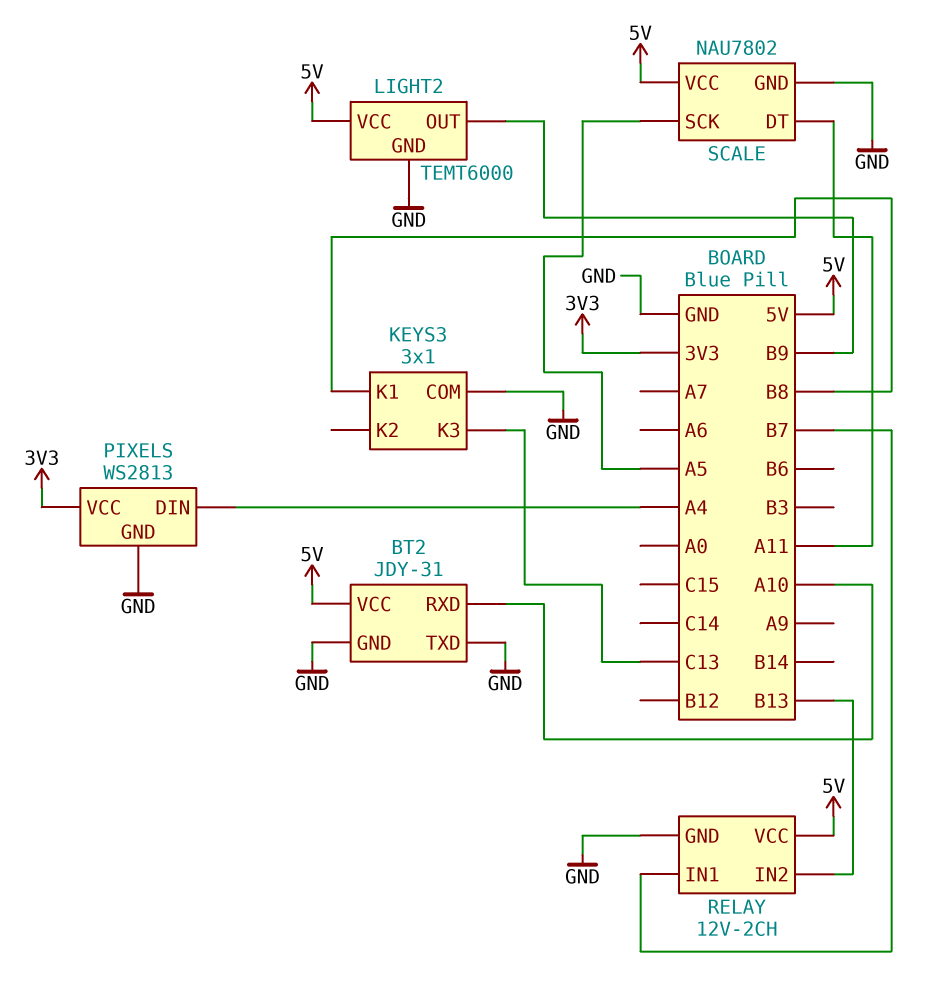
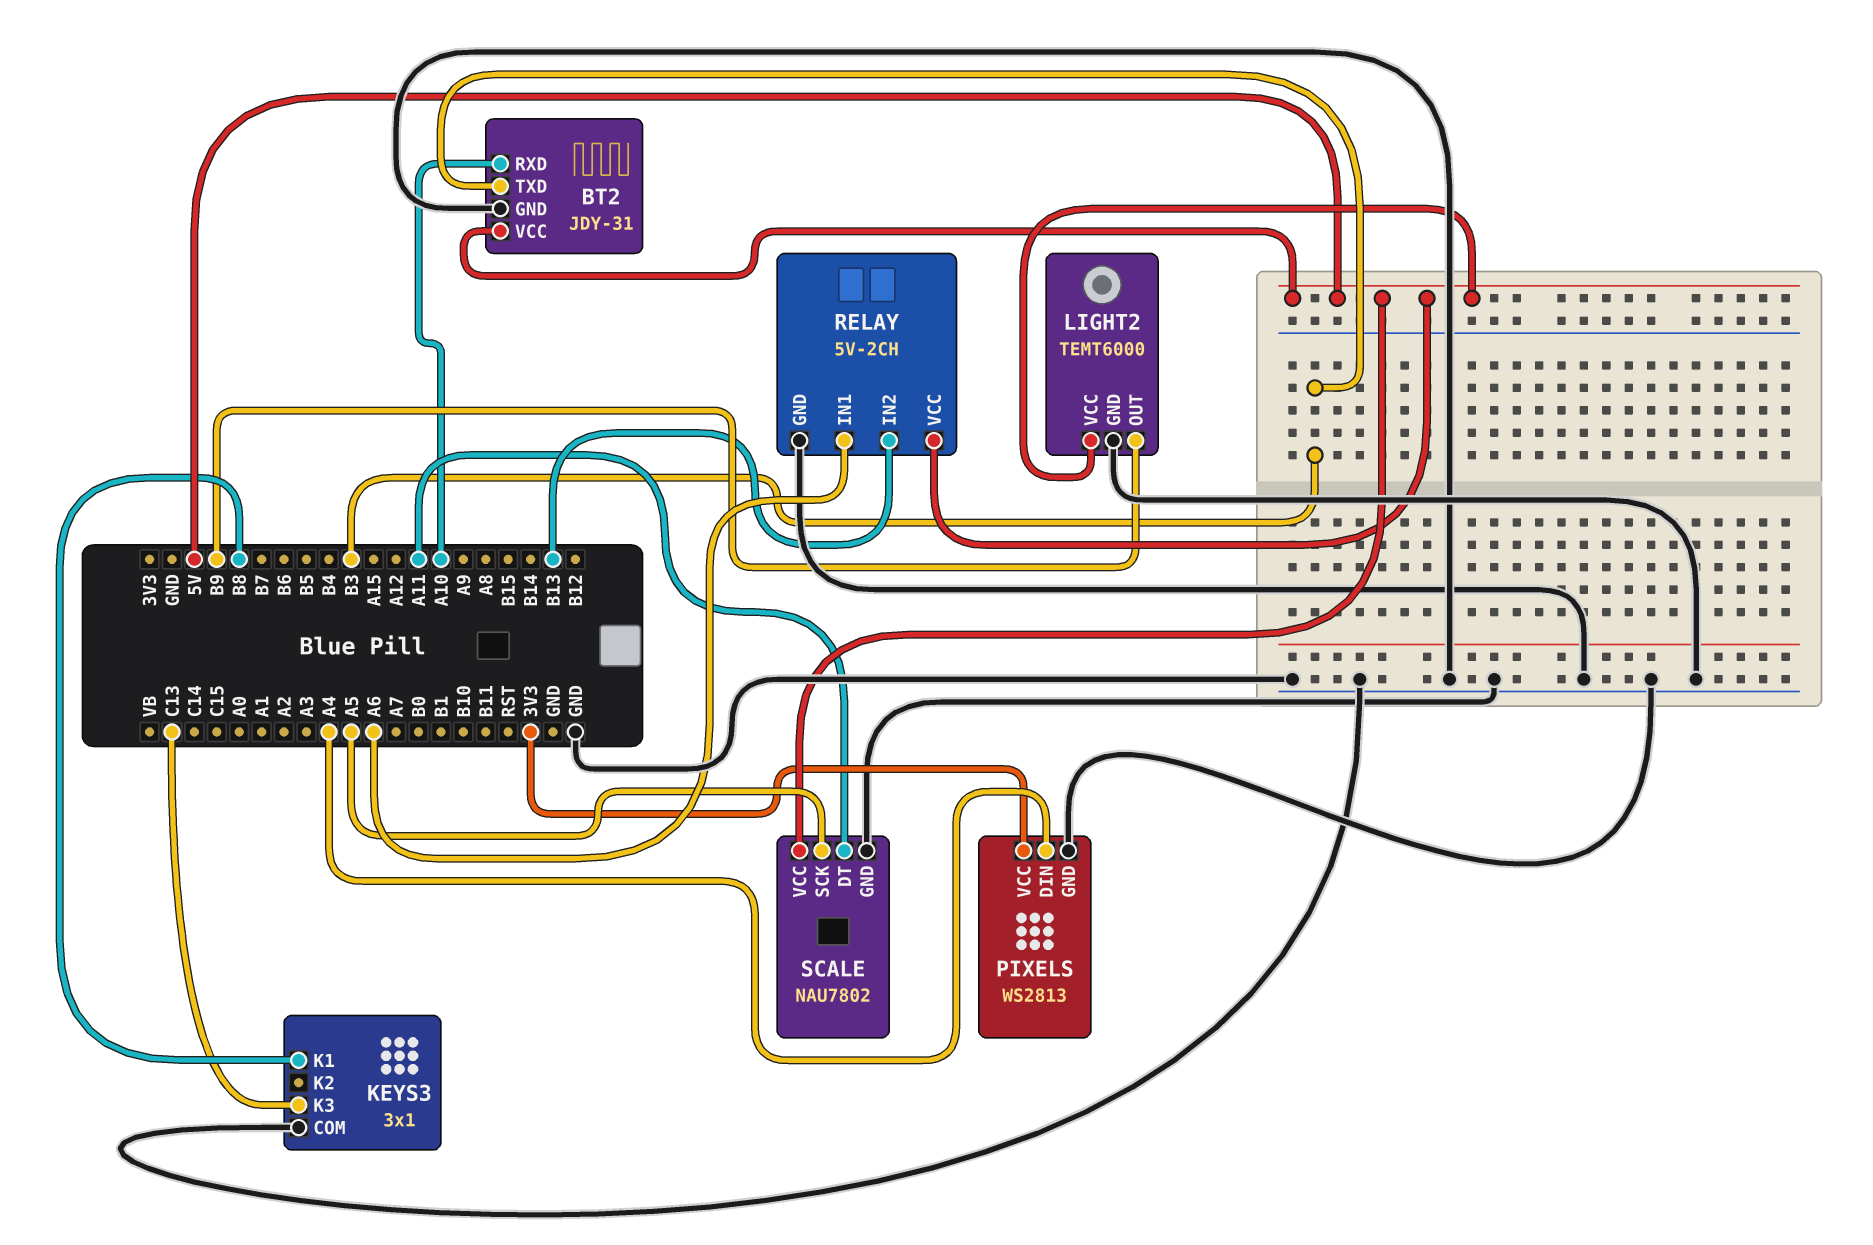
BT2 pin TXD: GND -> B3
RELAY: 12V-2CH -> 5V-2CH
RELAY pin IN1: B7 -> A6

